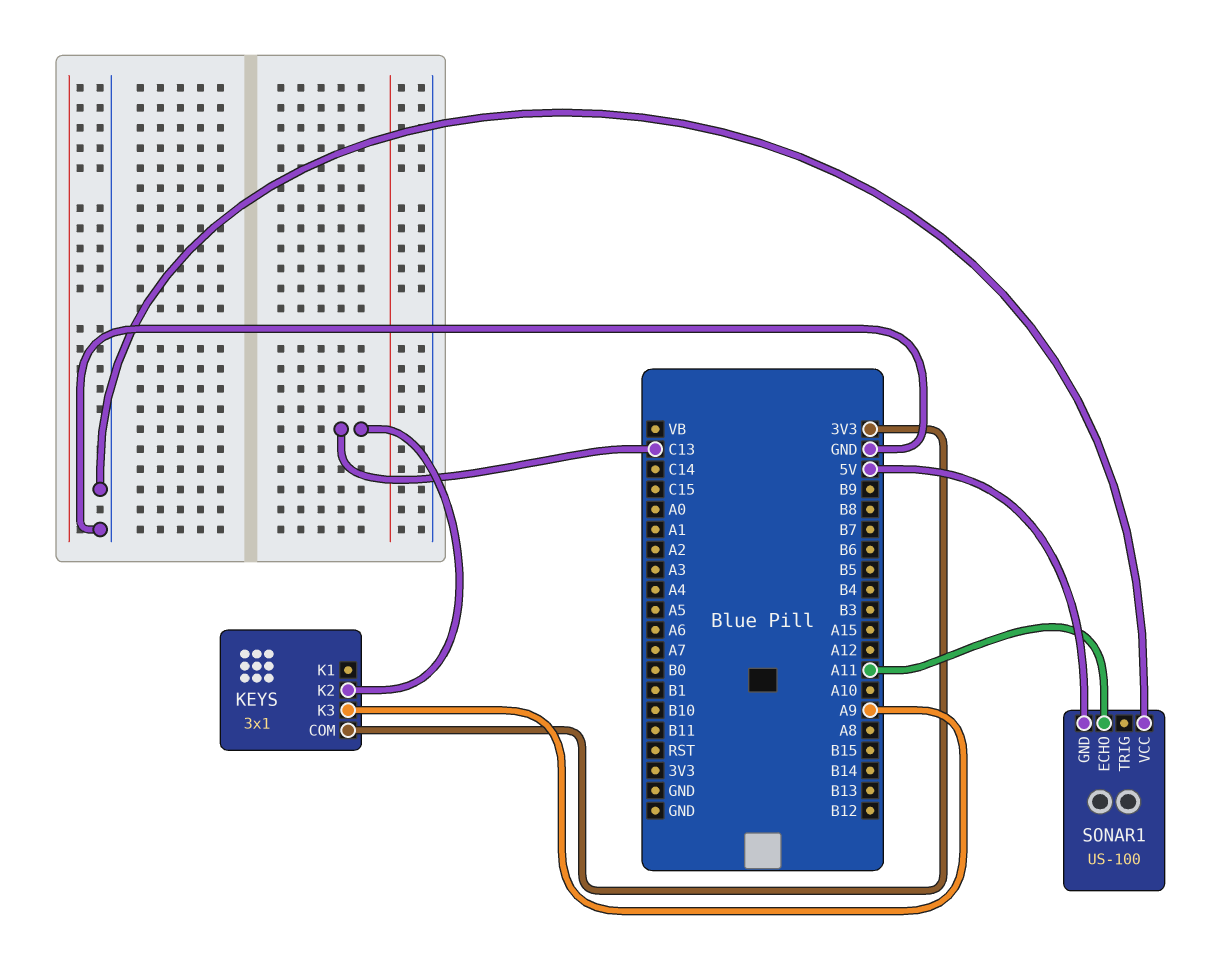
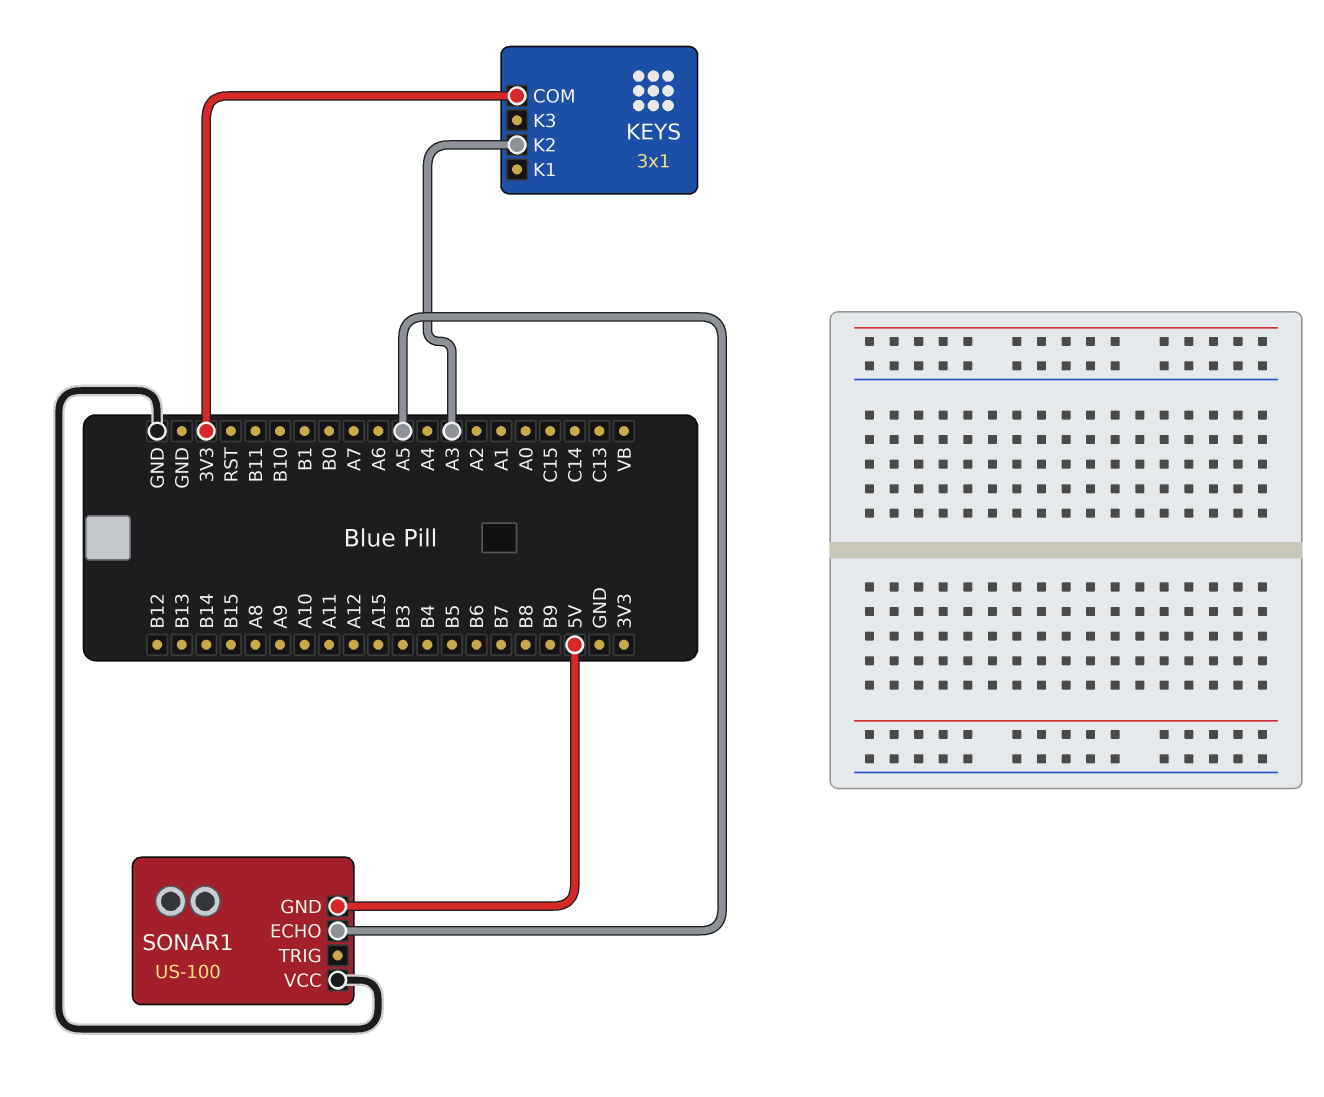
KEYS pin K2: C13 -> A3
KEYS pin K3: A9 -> none
SONAR1 pin ECHO: A11 -> A5

